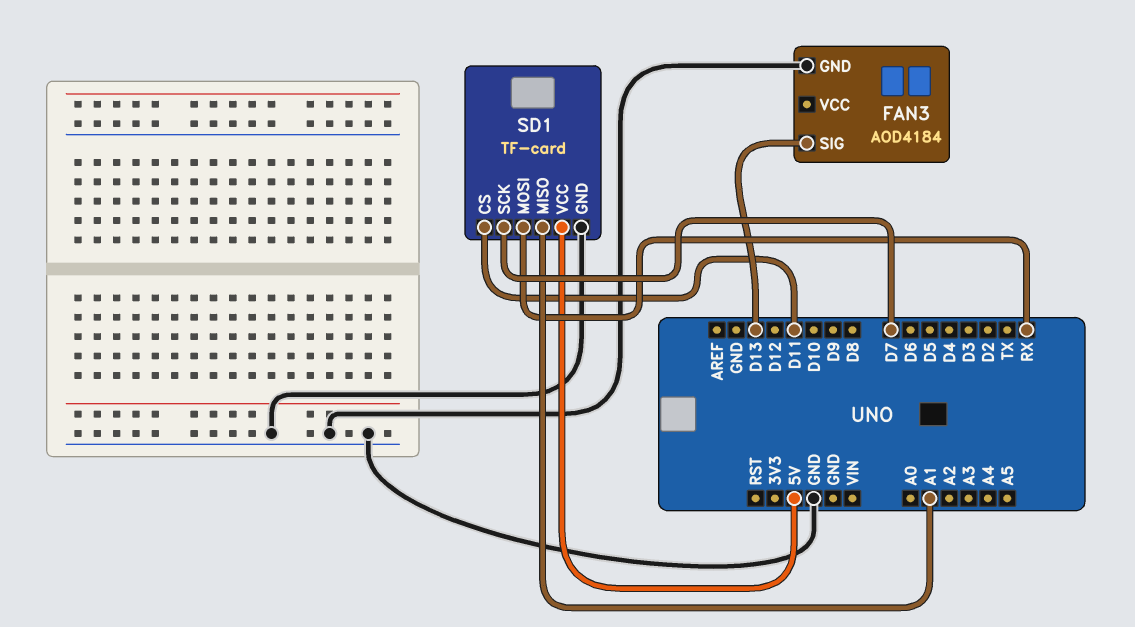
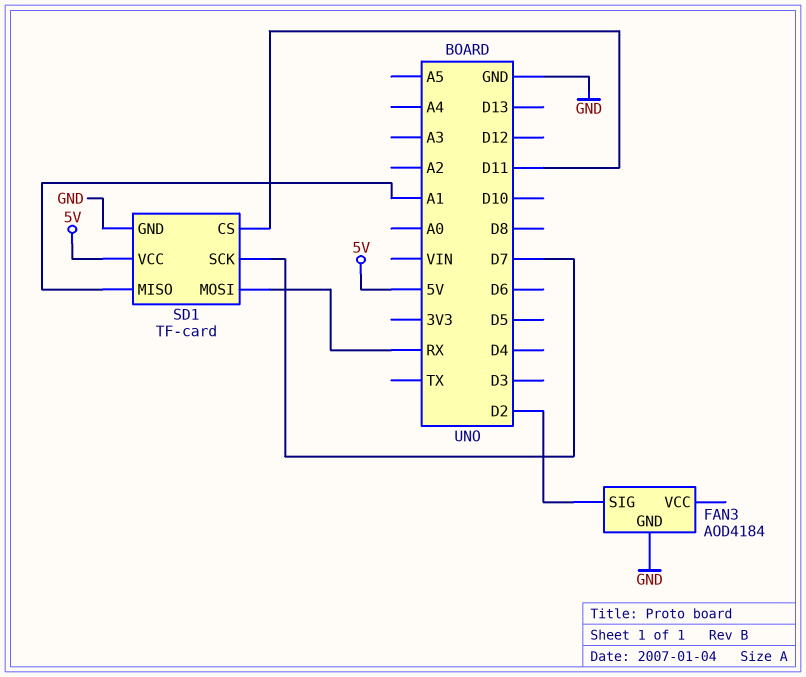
FAN3 pin SIG: D13 -> D2

